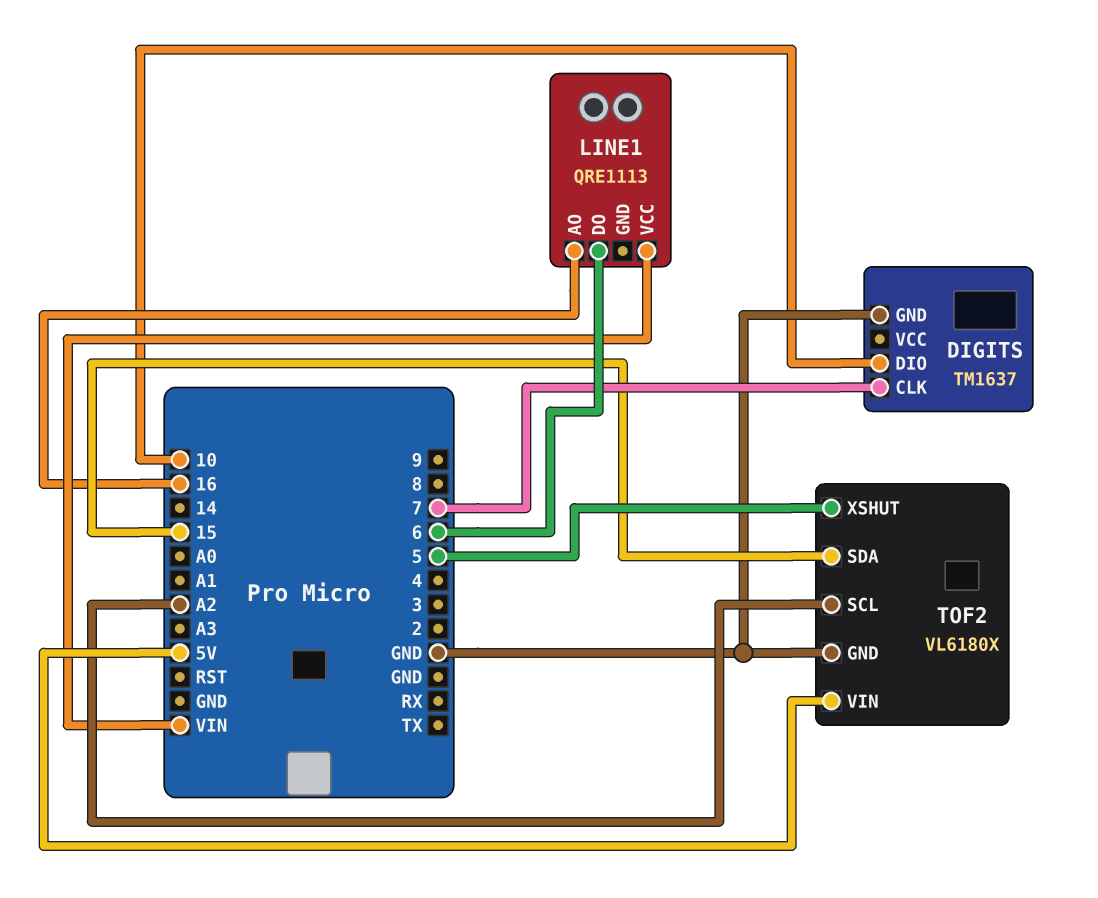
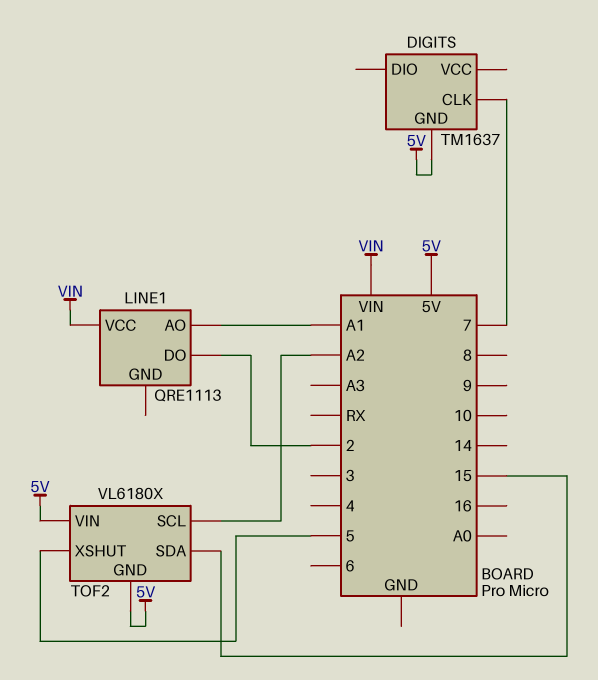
DIGITS pin DIO: 10 -> none
DIGITS pin GND: GND -> 5V
LINE1 pin AO: 16 -> A1
LINE1 pin DO: 6 -> 2
TOF2 pin GND: GND -> 5V

